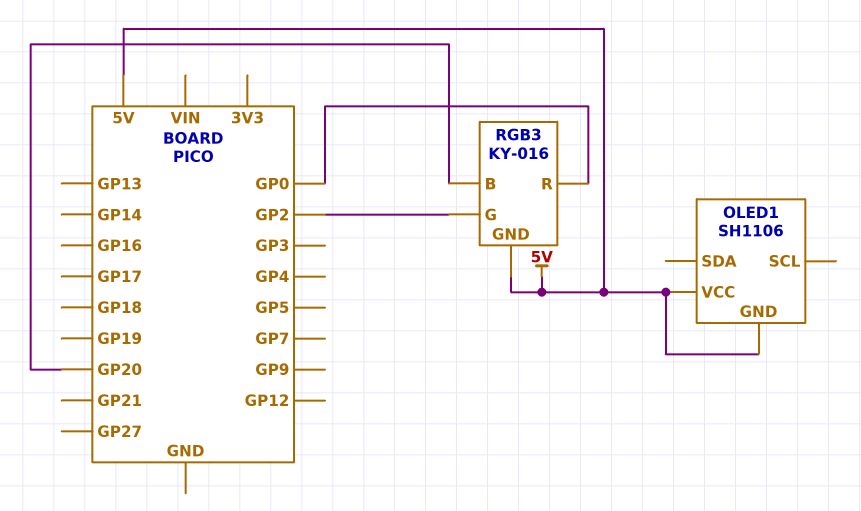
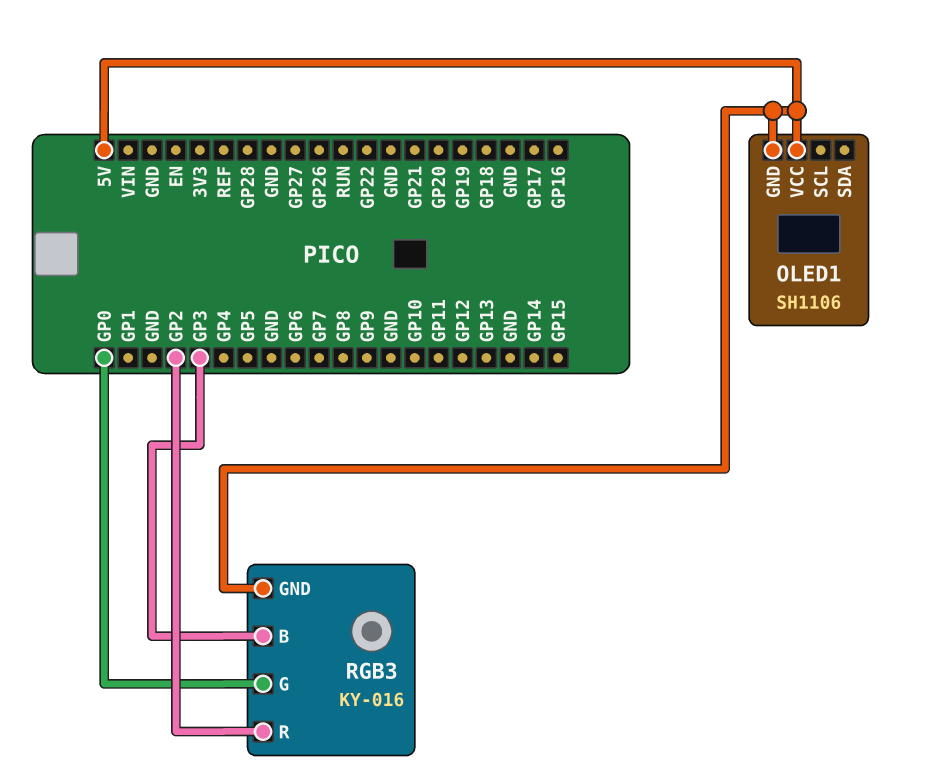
RGB3 pin B: GP20 -> GP3
RGB3 pin G: GP2 -> GP0
RGB3 pin R: GP0 -> GP2

